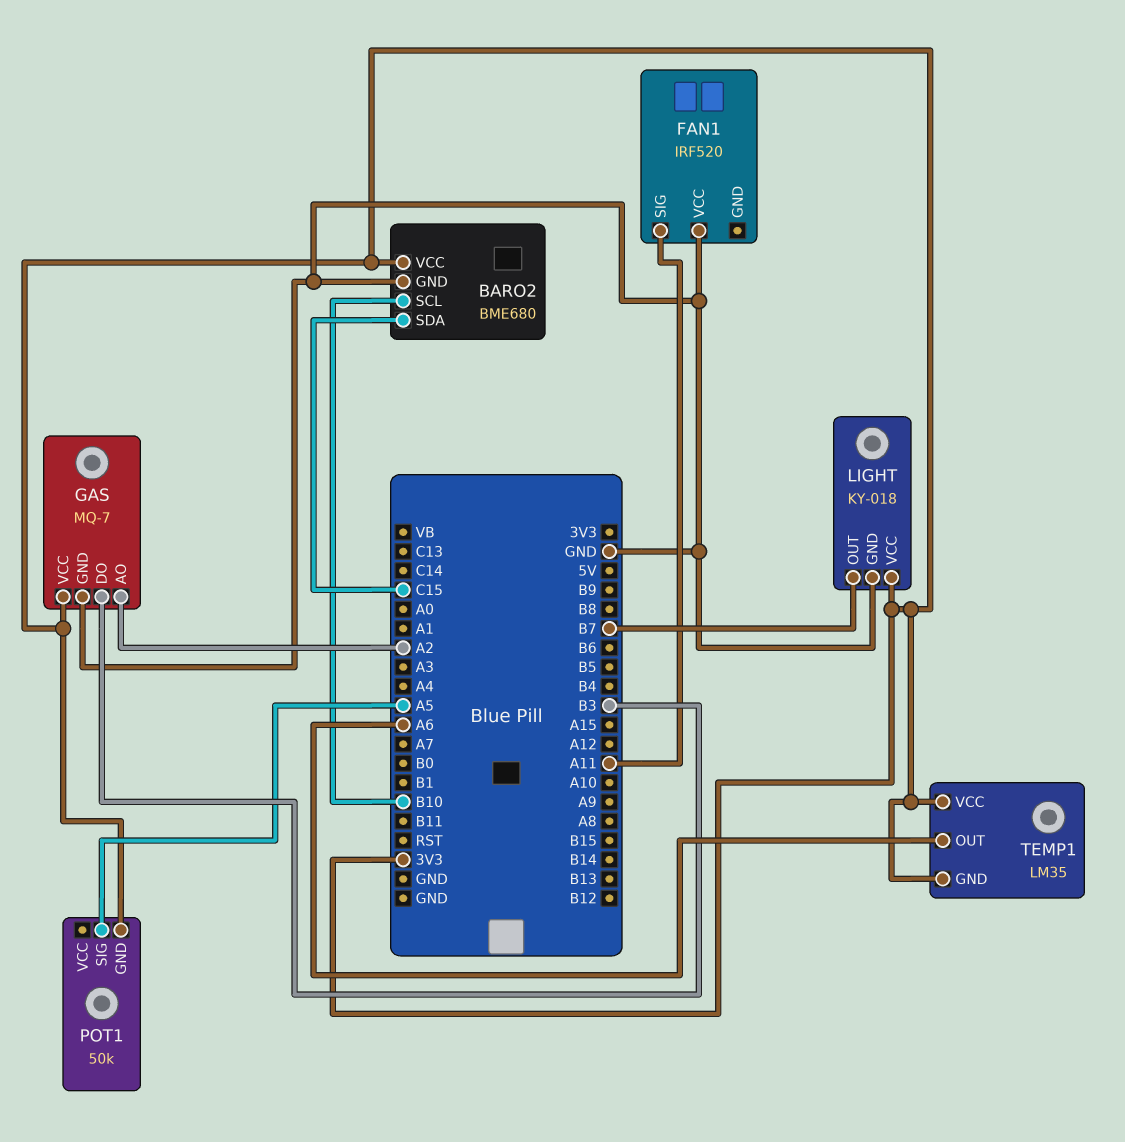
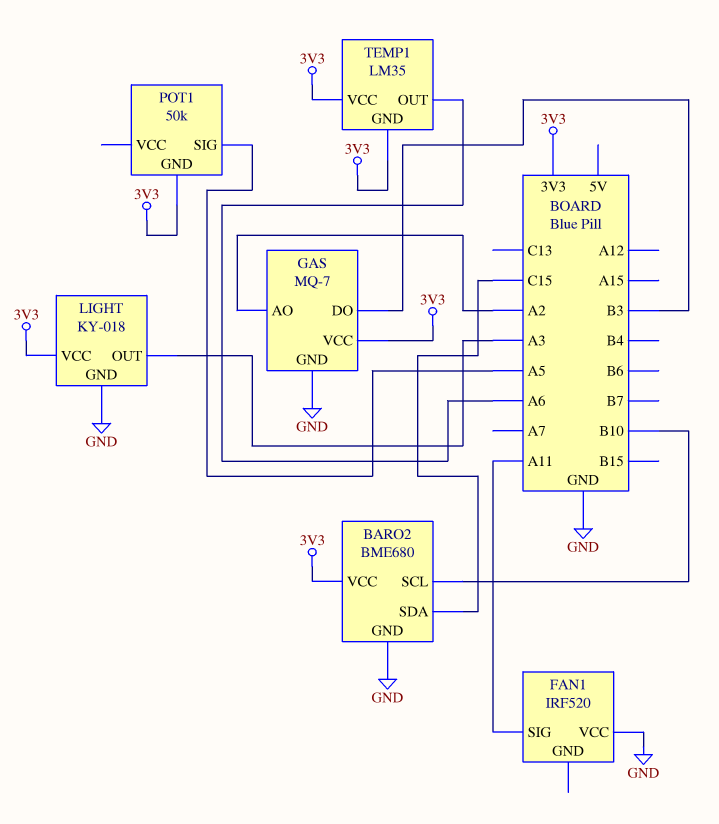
LIGHT pin OUT: B7 -> A3

